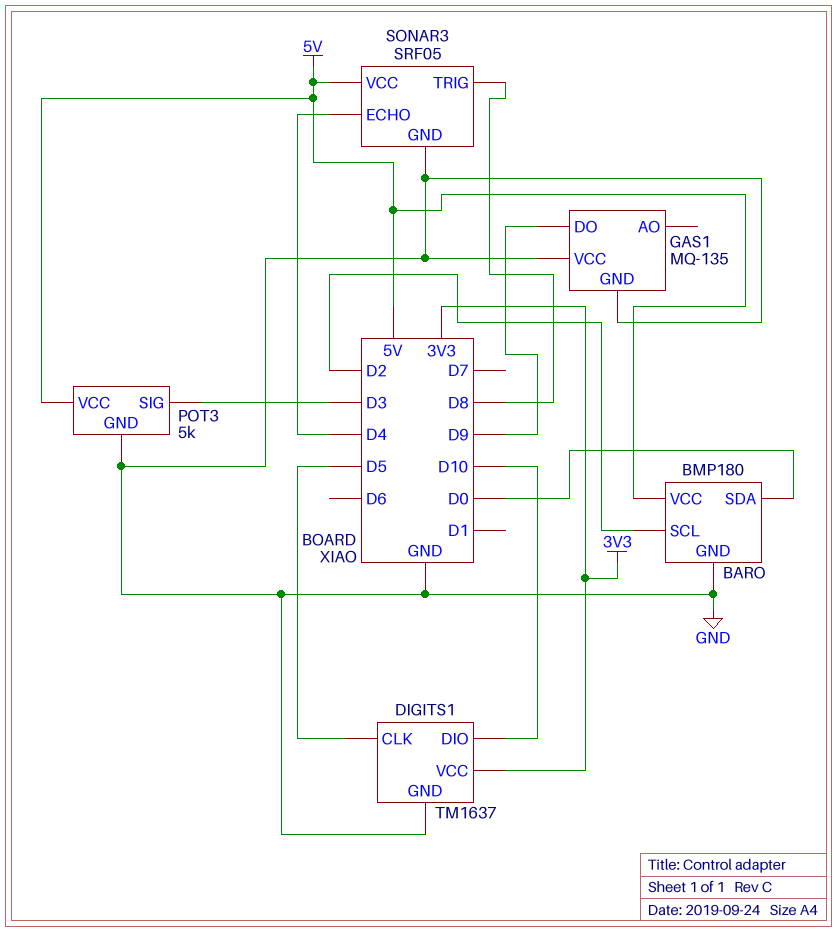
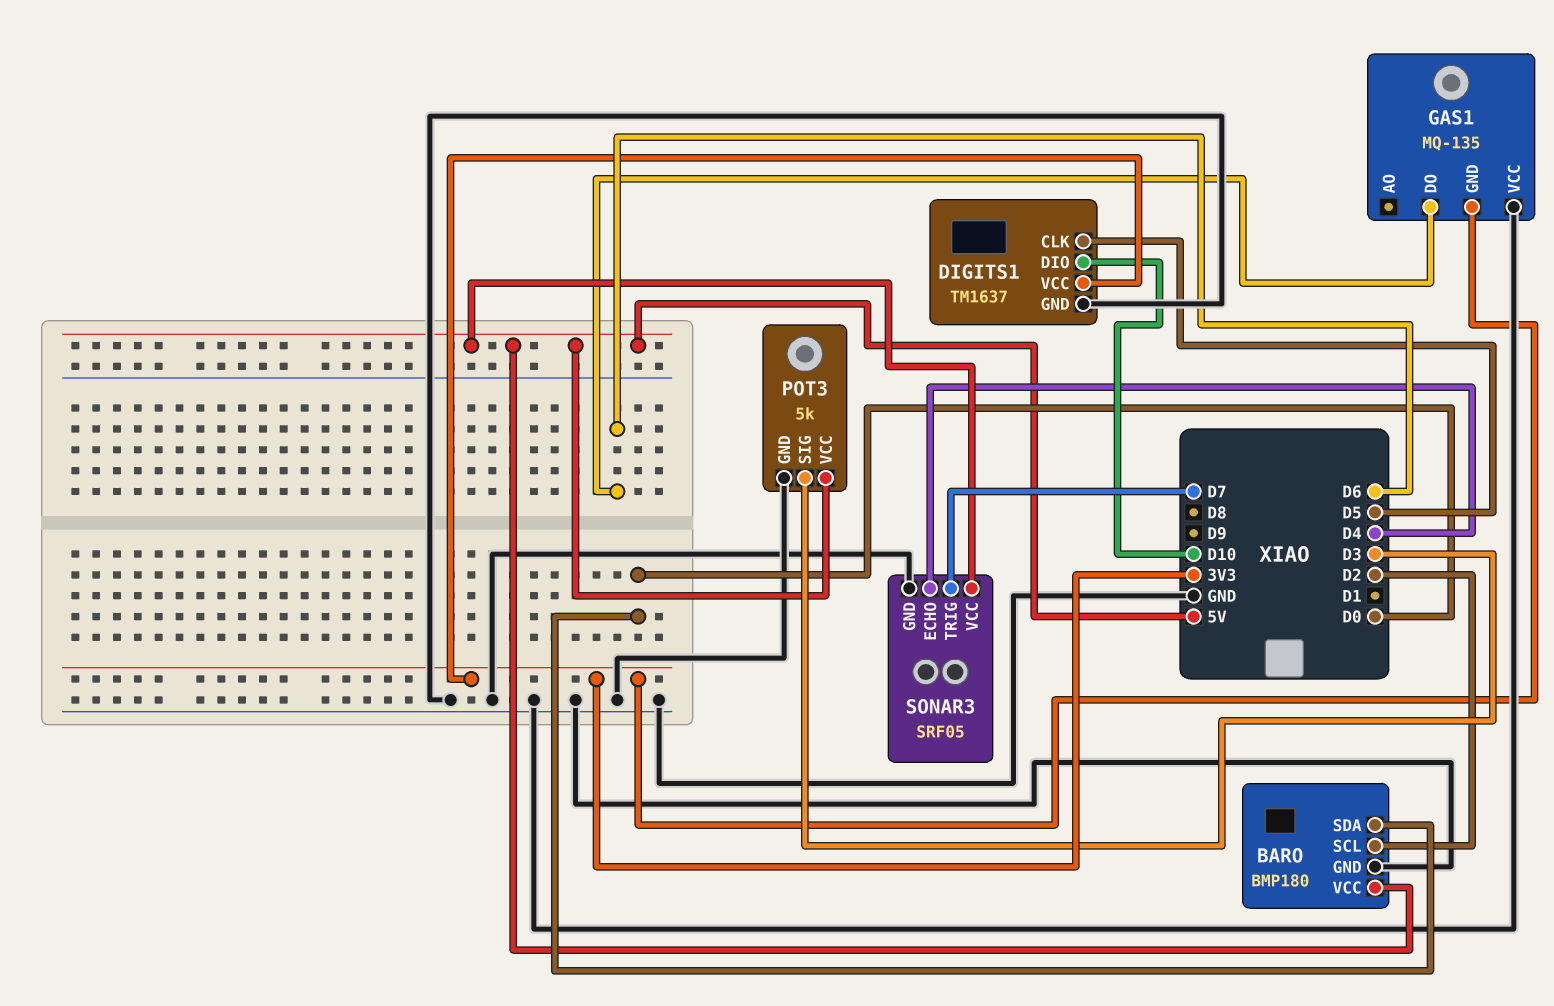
GAS1 pin DO: D9 -> D6
GAS1 pin GND: GND -> 3V3
SONAR3 pin TRIG: D8 -> D7

